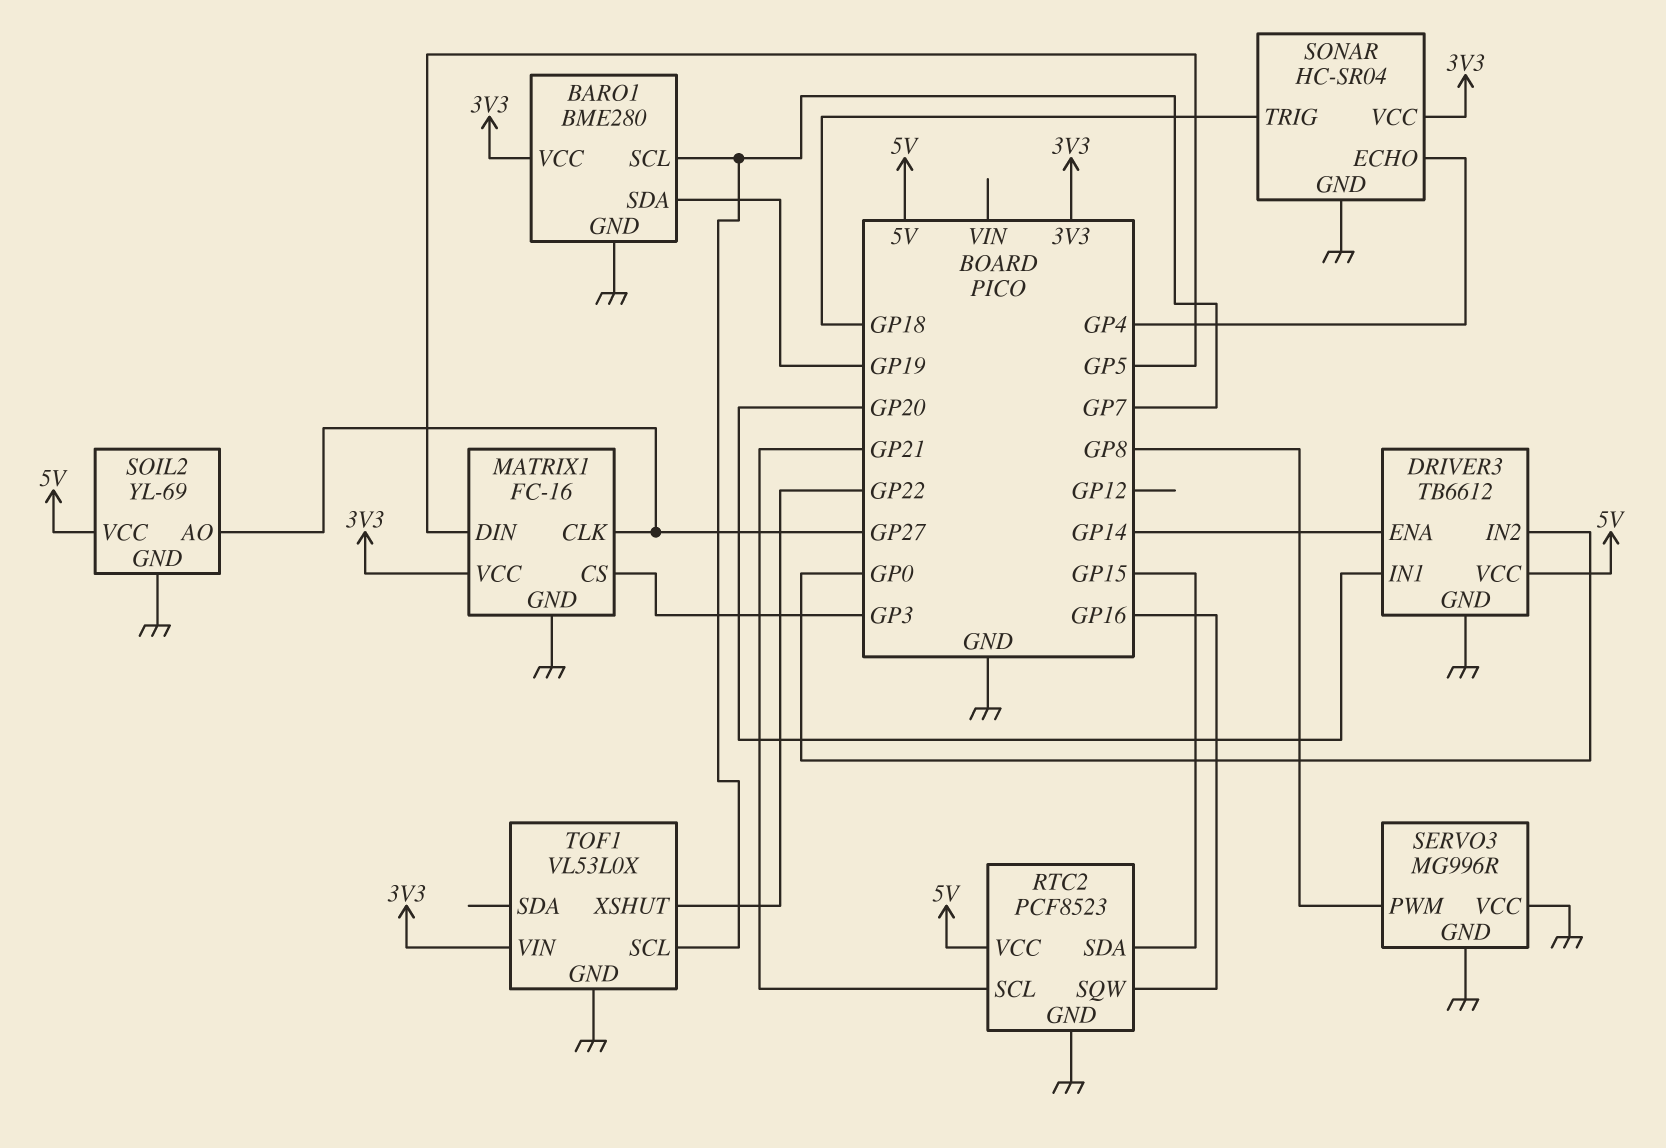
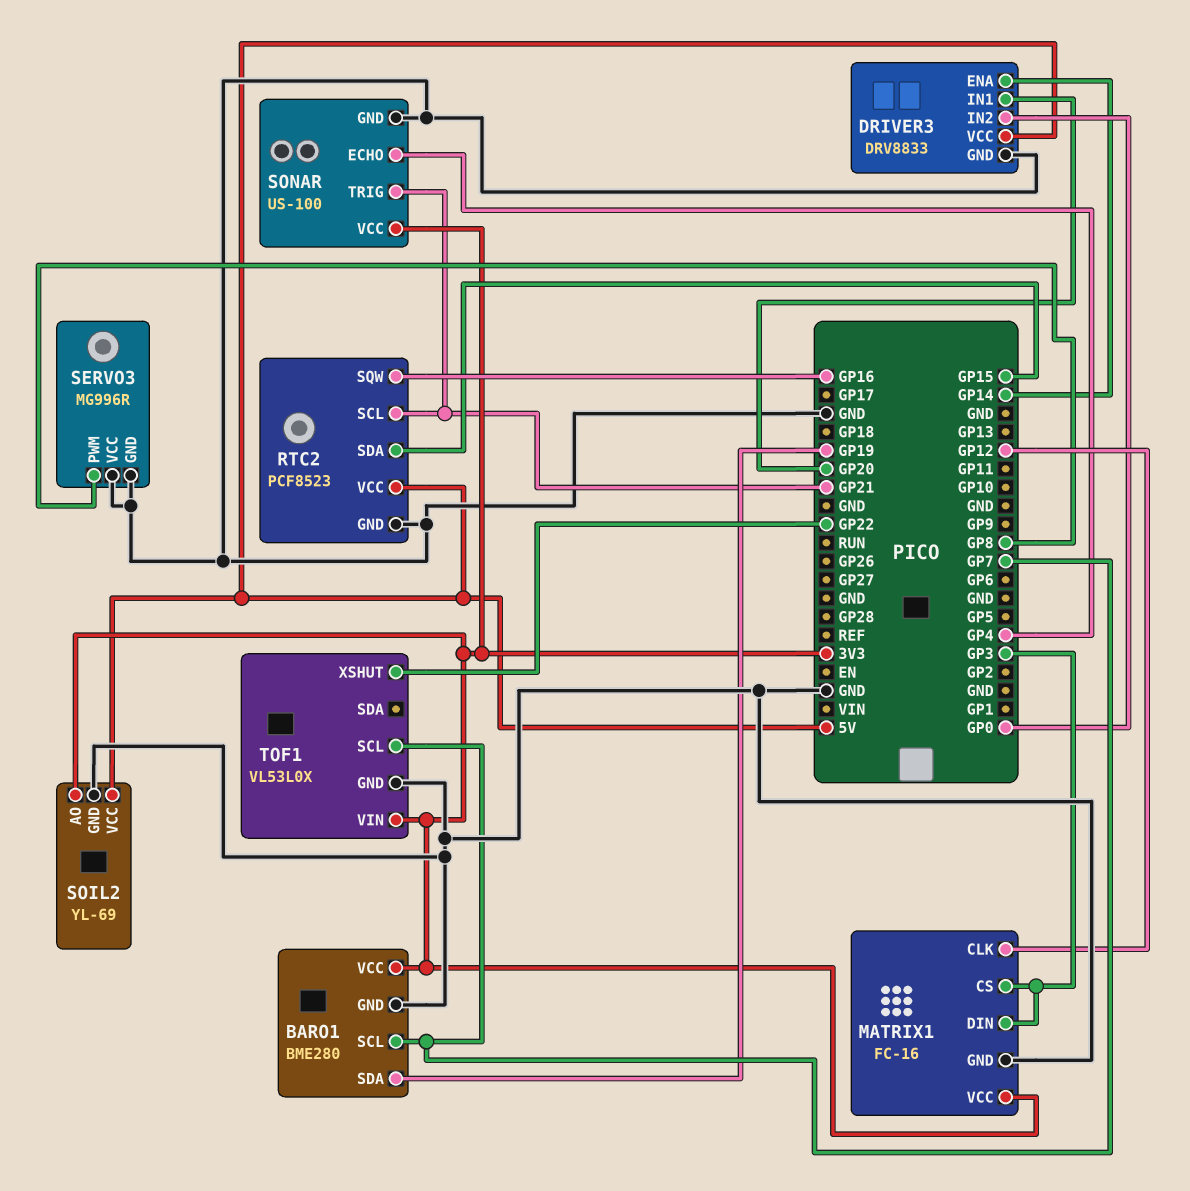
DRIVER3: TB6612 -> DRV8833
MATRIX1 pin CLK: GP27 -> GP12
MATRIX1 pin DIN: GP5 -> GP3
SOIL2 pin AO: GP27 -> 3V3
SONAR: HC-SR04 -> US-100
SONAR pin TRIG: GP18 -> GP21

